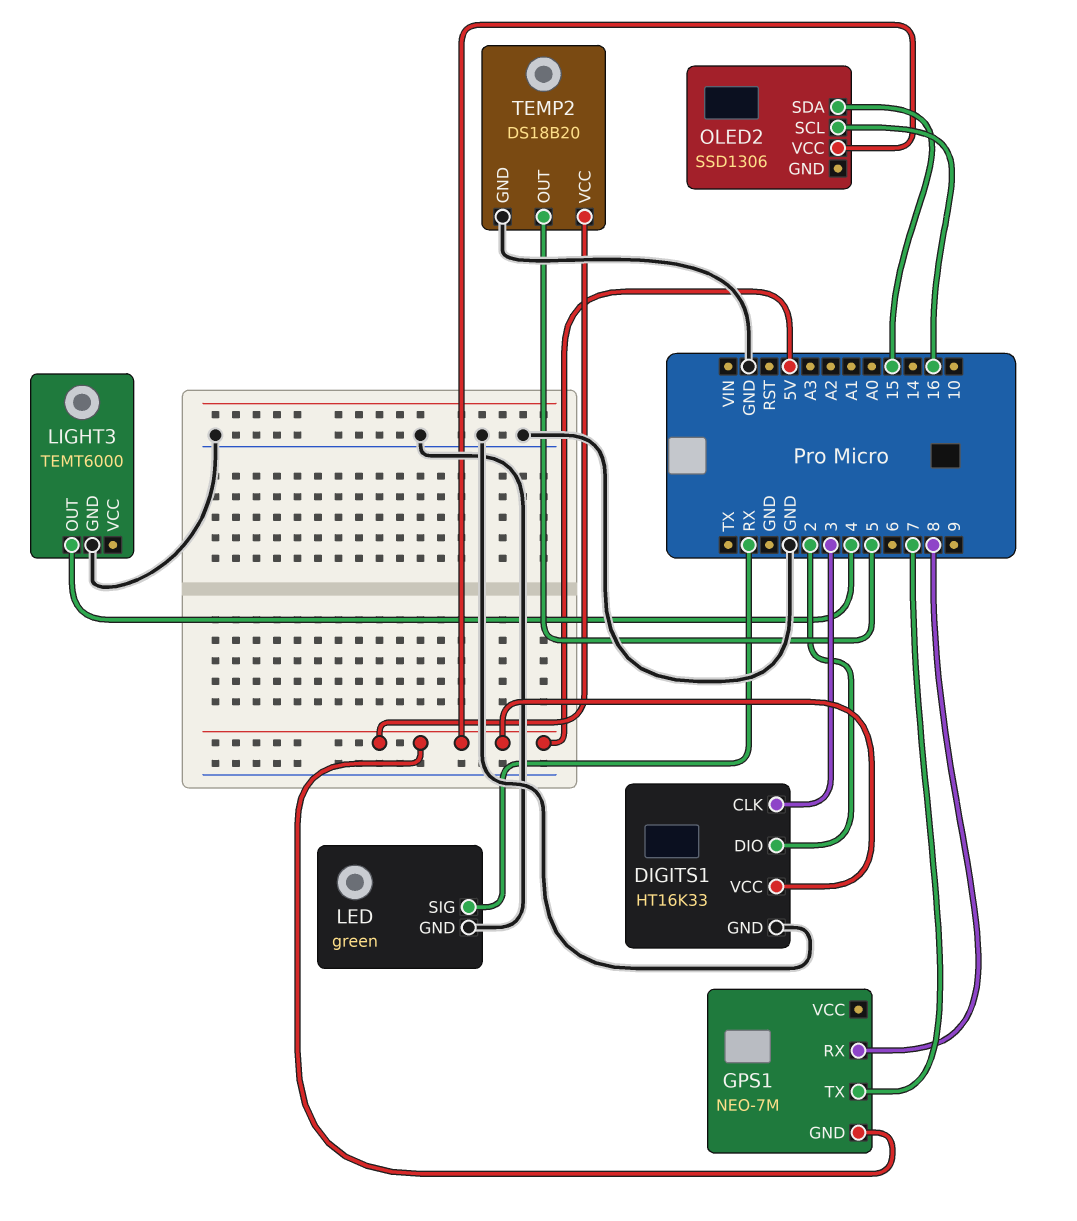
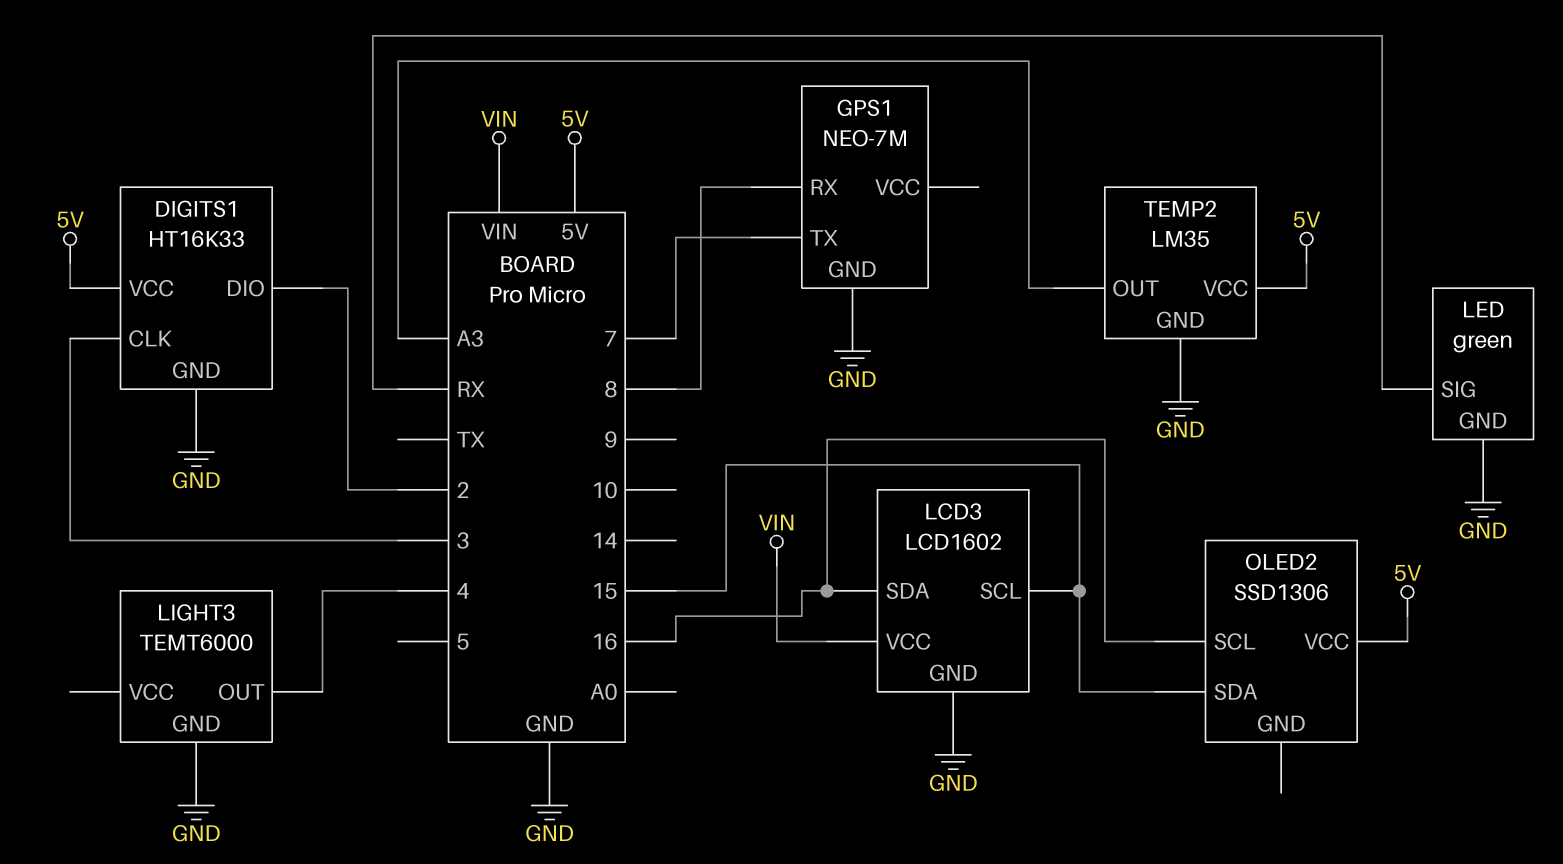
GPS1 pin GND: 5V -> GND
LCD3: none -> LCD1602
LCD3 pin GND: none -> GND
LCD3 pin SCL: none -> 15
LCD3 pin SDA: none -> 16
LCD3 pin VCC: none -> VIN
TEMP2: DS18B20 -> LM35
TEMP2 pin OUT: 5 -> A3

